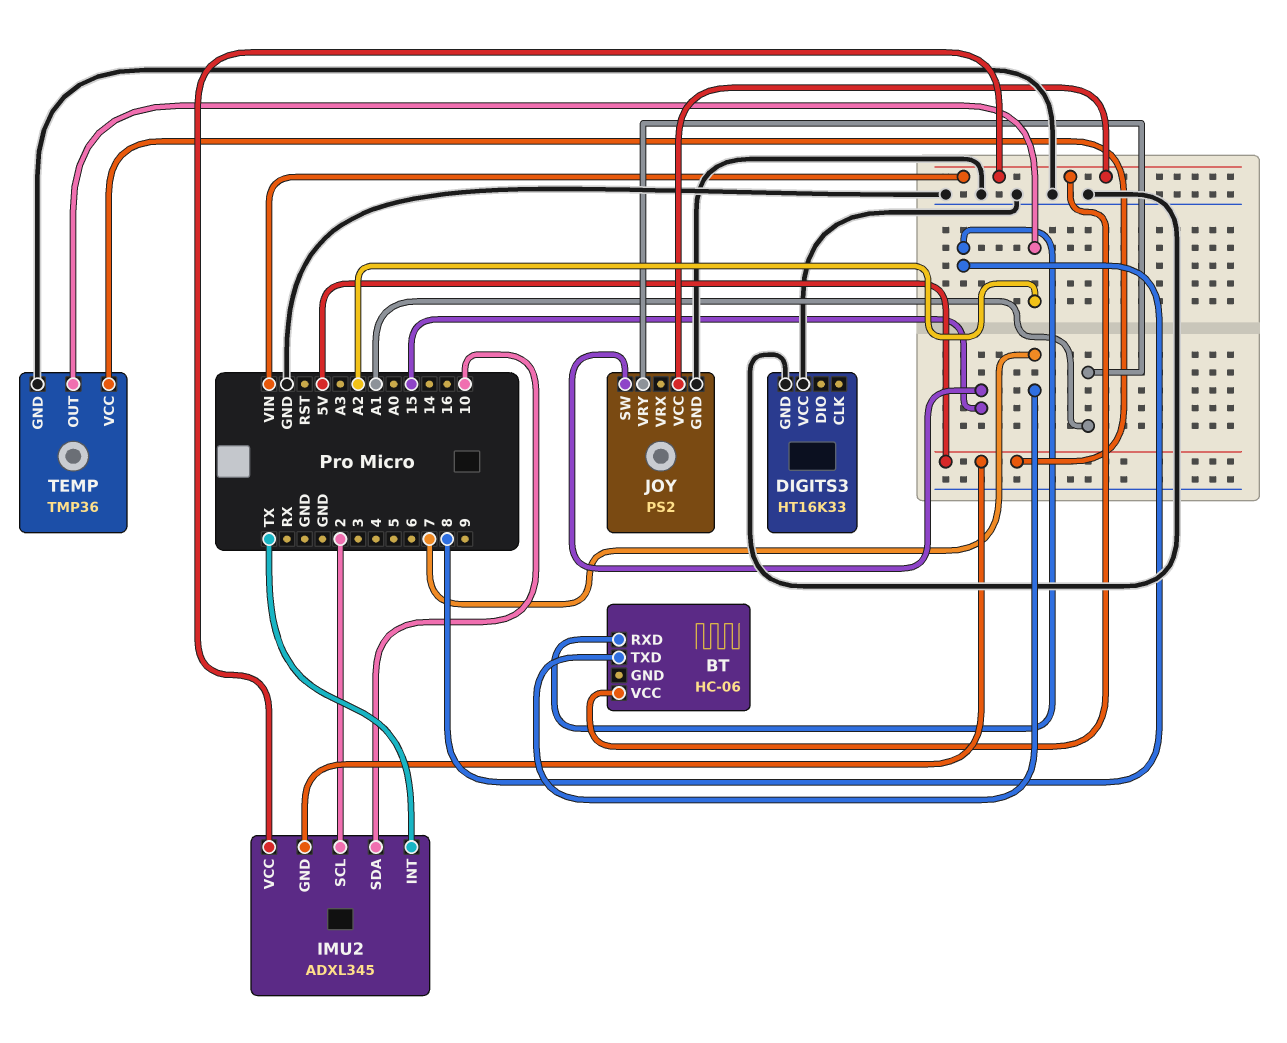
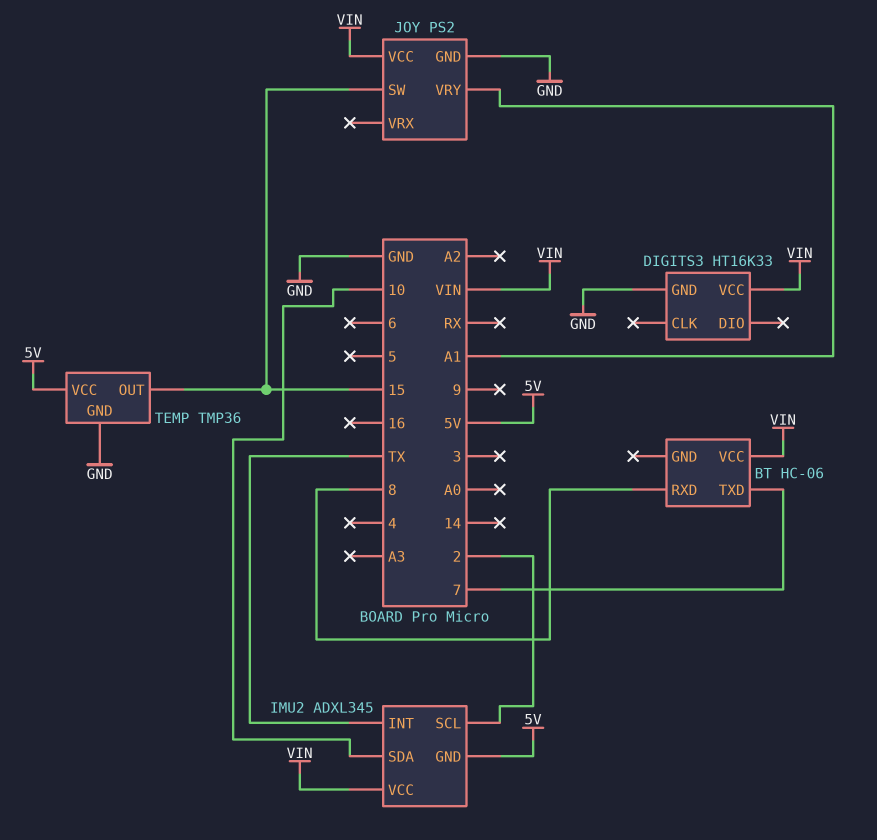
DIGITS3 pin VCC: GND -> VIN
TEMP pin OUT: A2 -> 15

